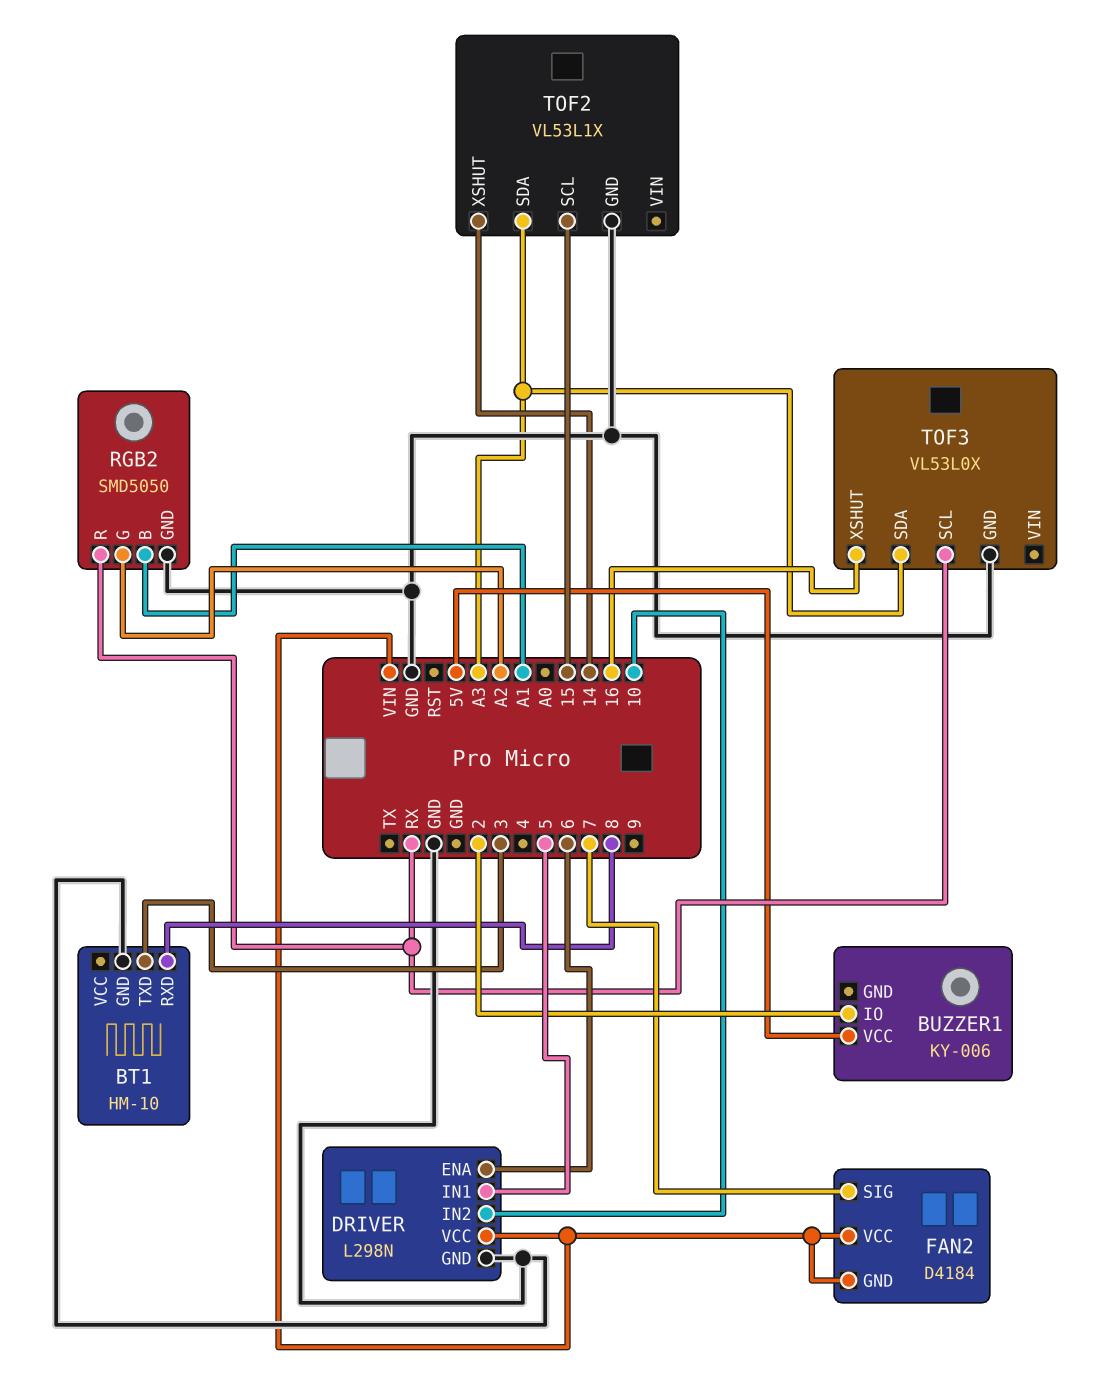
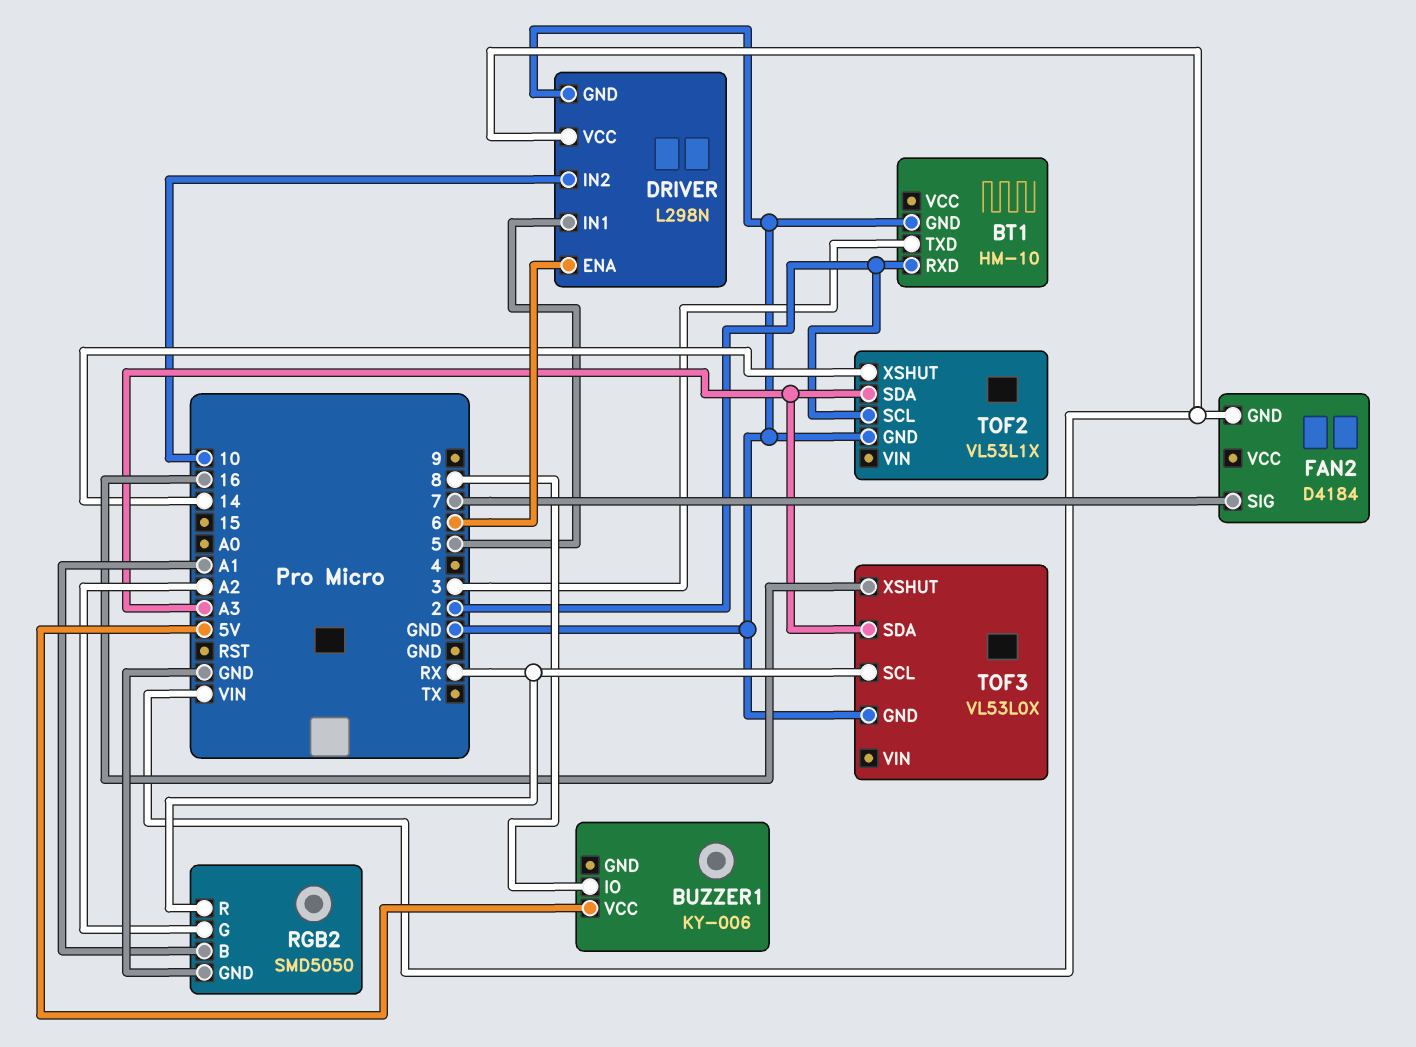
BT1 pin RXD: 8 -> 2
BUZZER1 pin IO: 2 -> 8
FAN2 pin VCC: VIN -> none
TOF2 pin SCL: 15 -> 2

